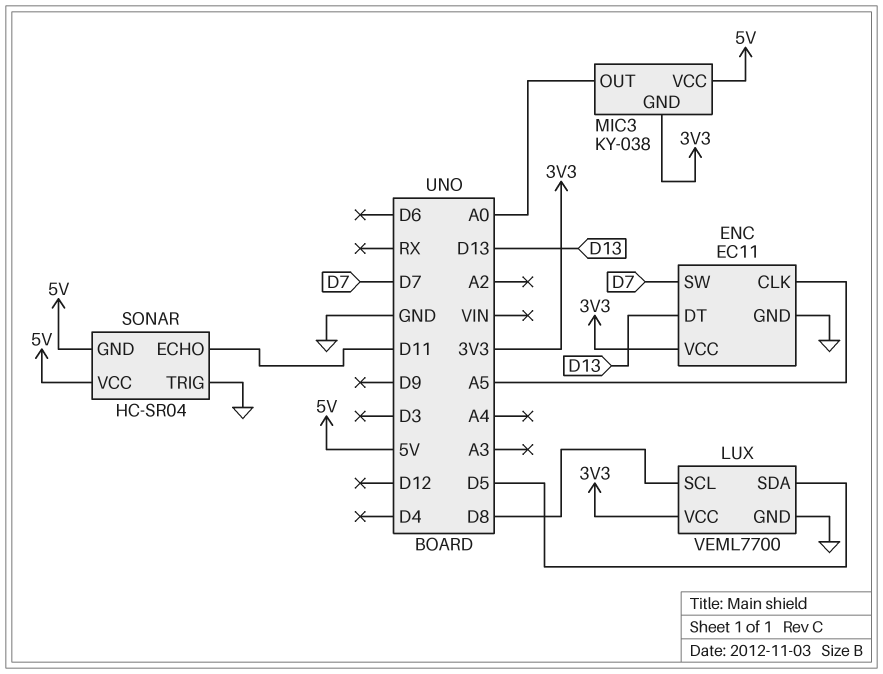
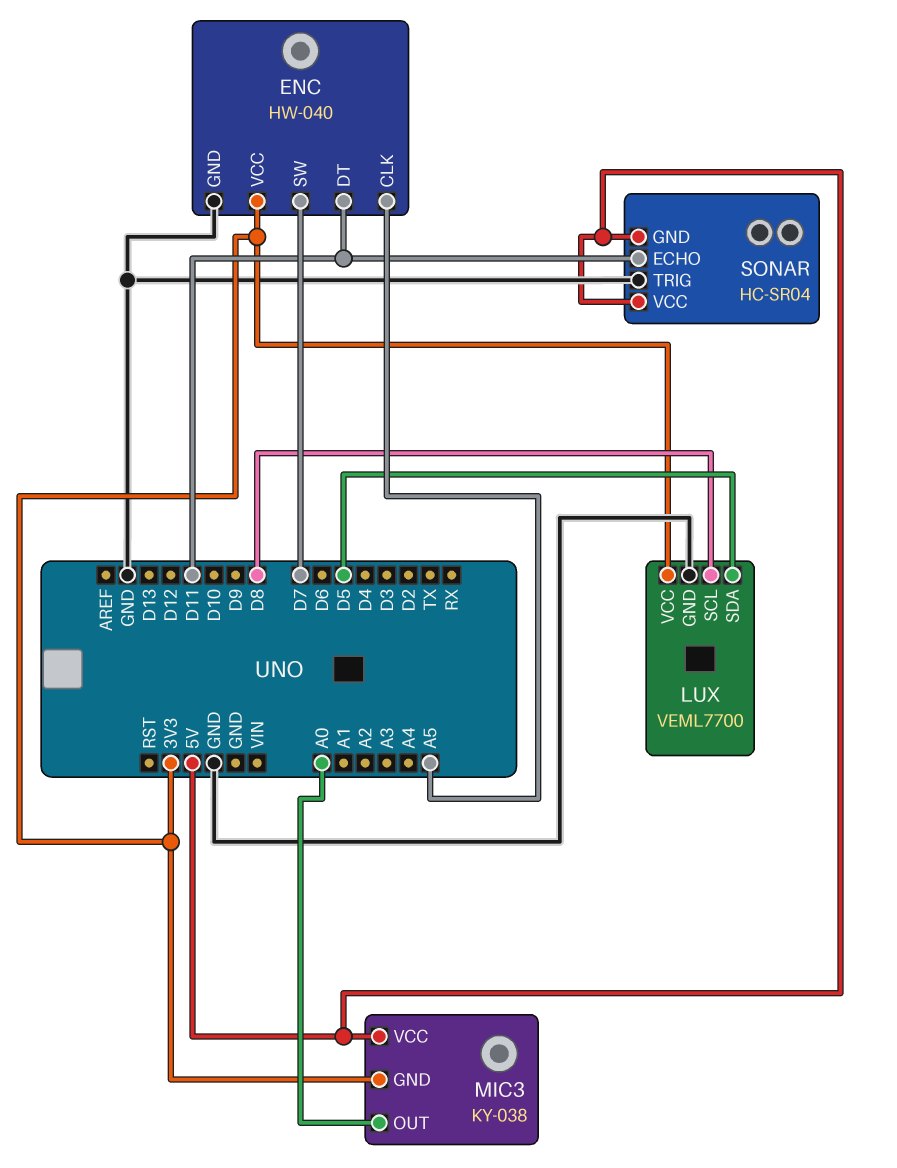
ENC: EC11 -> HW-040
ENC pin DT: D13 -> D11

